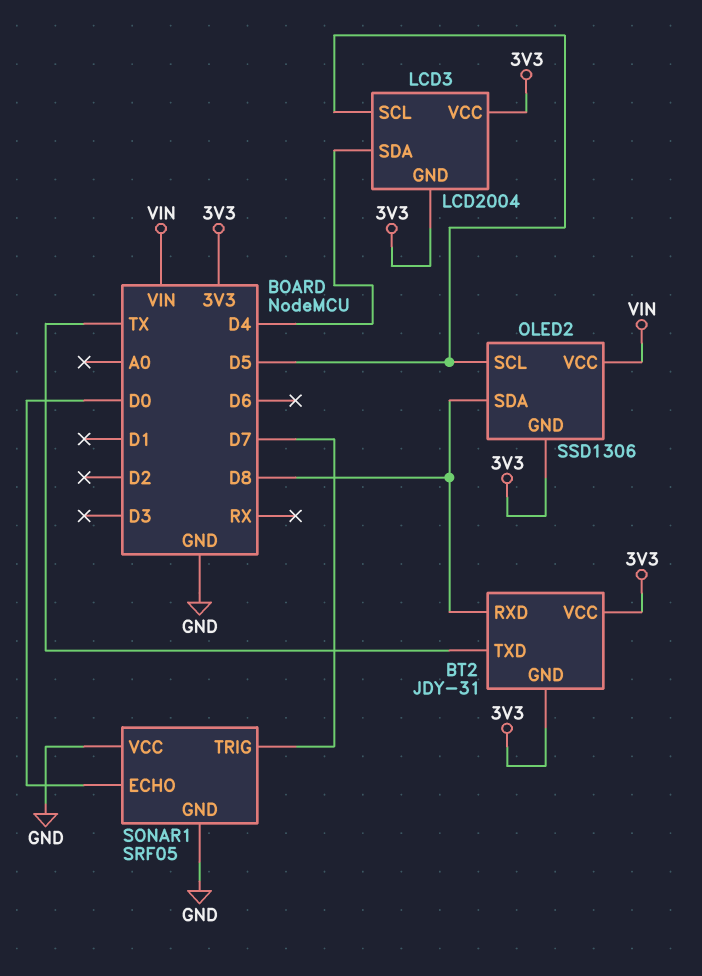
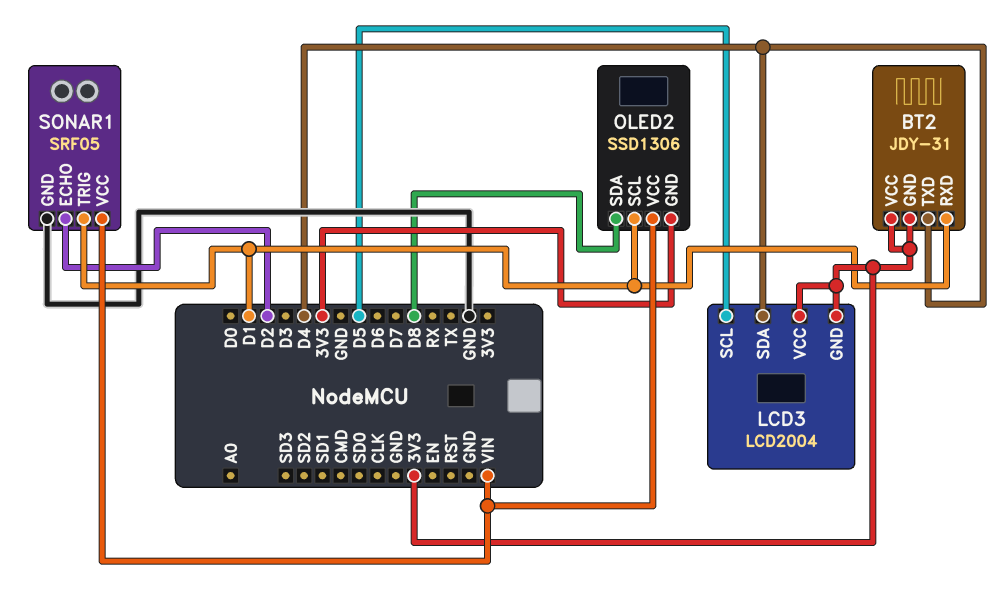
BT2 pin RXD: D8 -> D1
BT2 pin TXD: TX -> D4
OLED2 pin SCL: D5 -> D1
SONAR1 pin ECHO: D0 -> D2
SONAR1 pin TRIG: D7 -> D1
SONAR1 pin VCC: GND -> VIN

